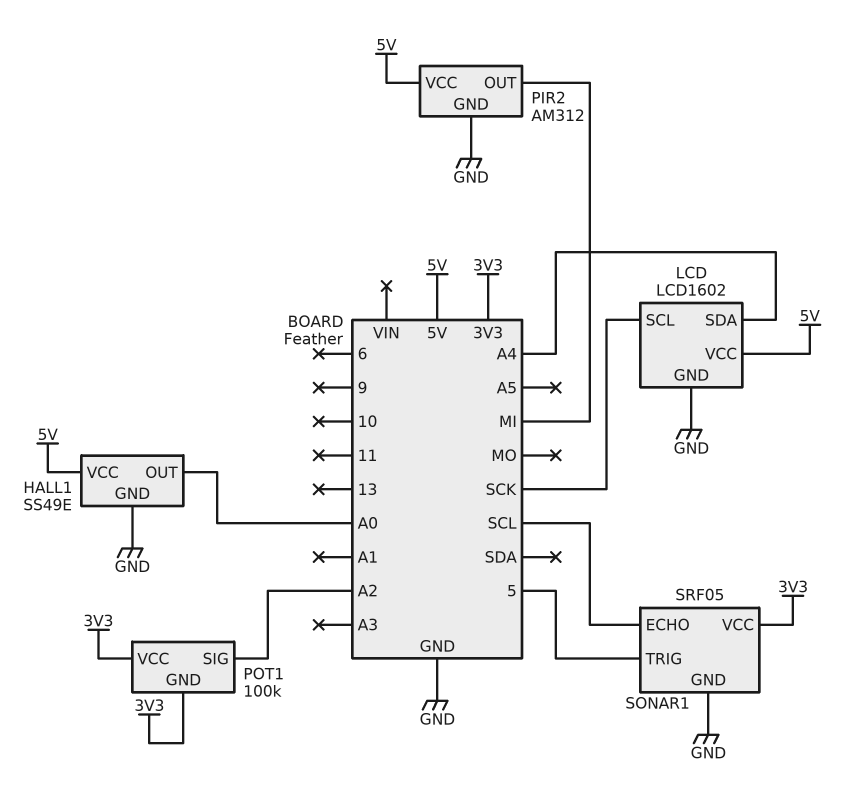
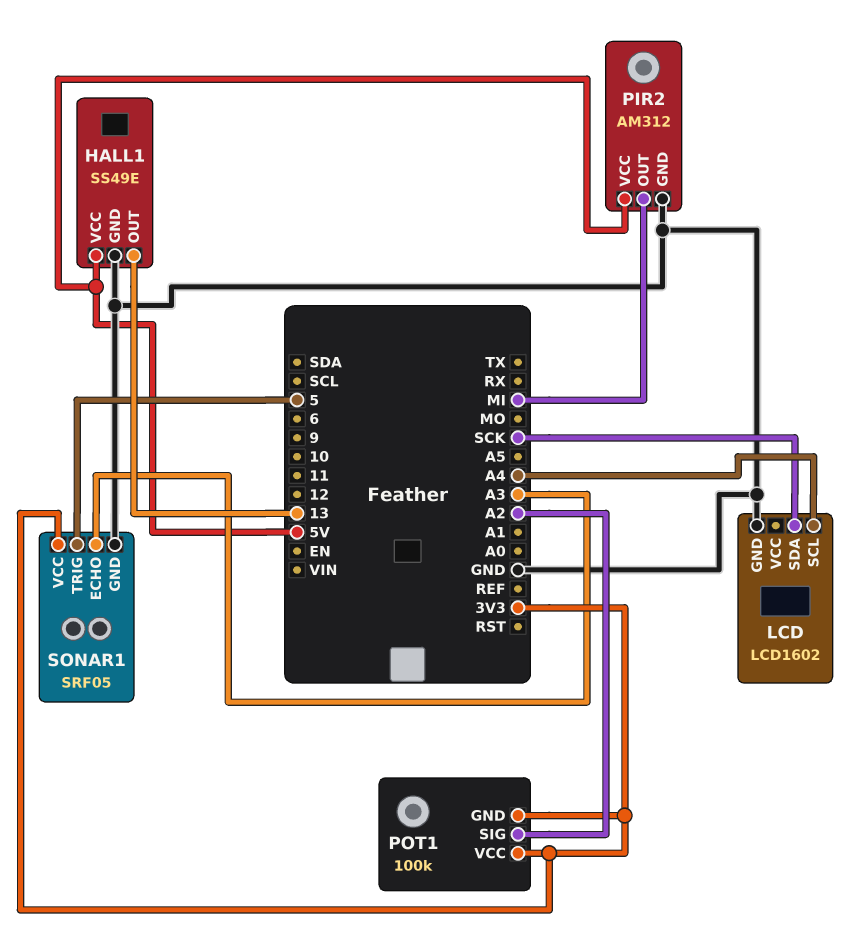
HALL1 pin OUT: A0 -> 13
LCD pin SCL: SCK -> A4
LCD pin SDA: A4 -> SCK
LCD pin VCC: 5V -> none
SONAR1 pin ECHO: SCL -> A3

